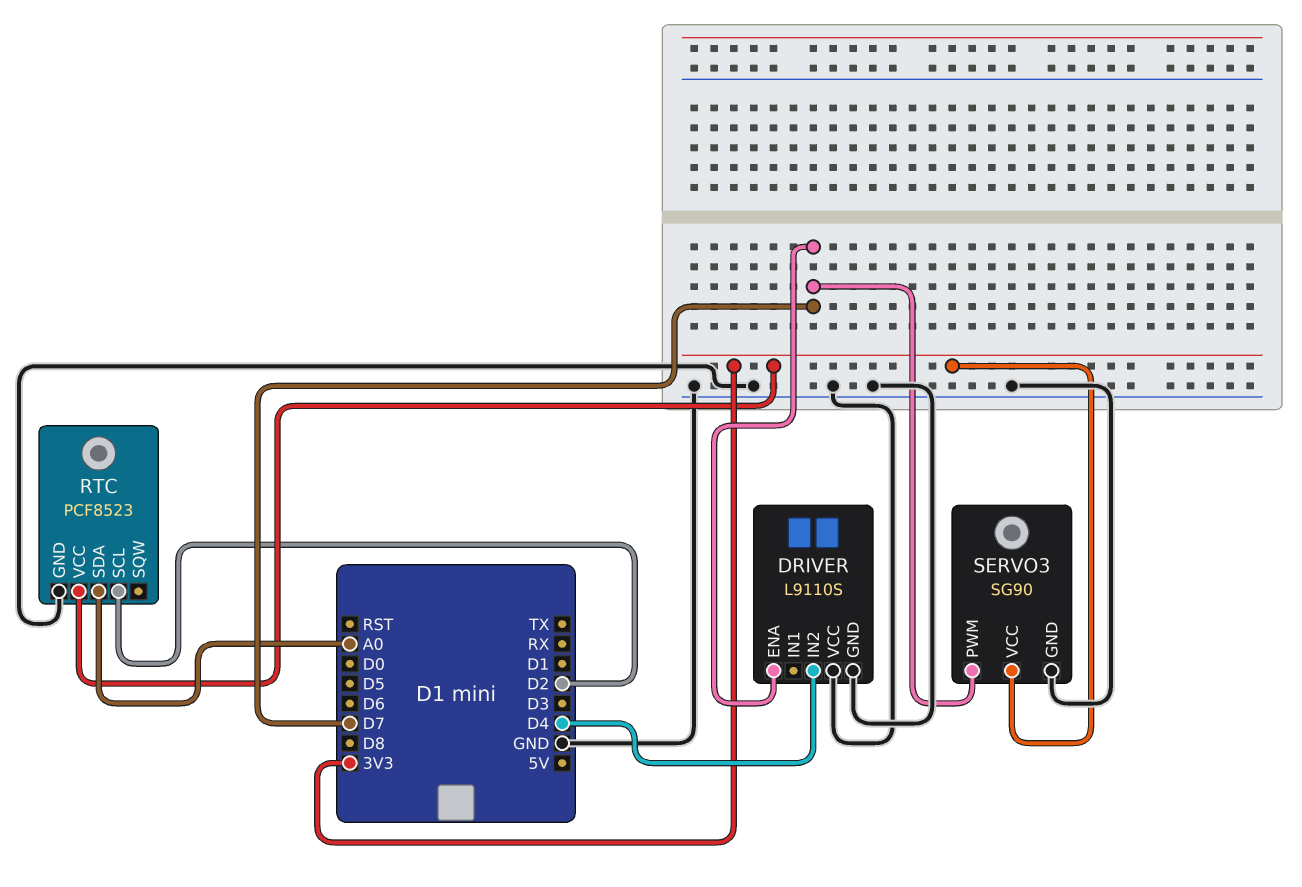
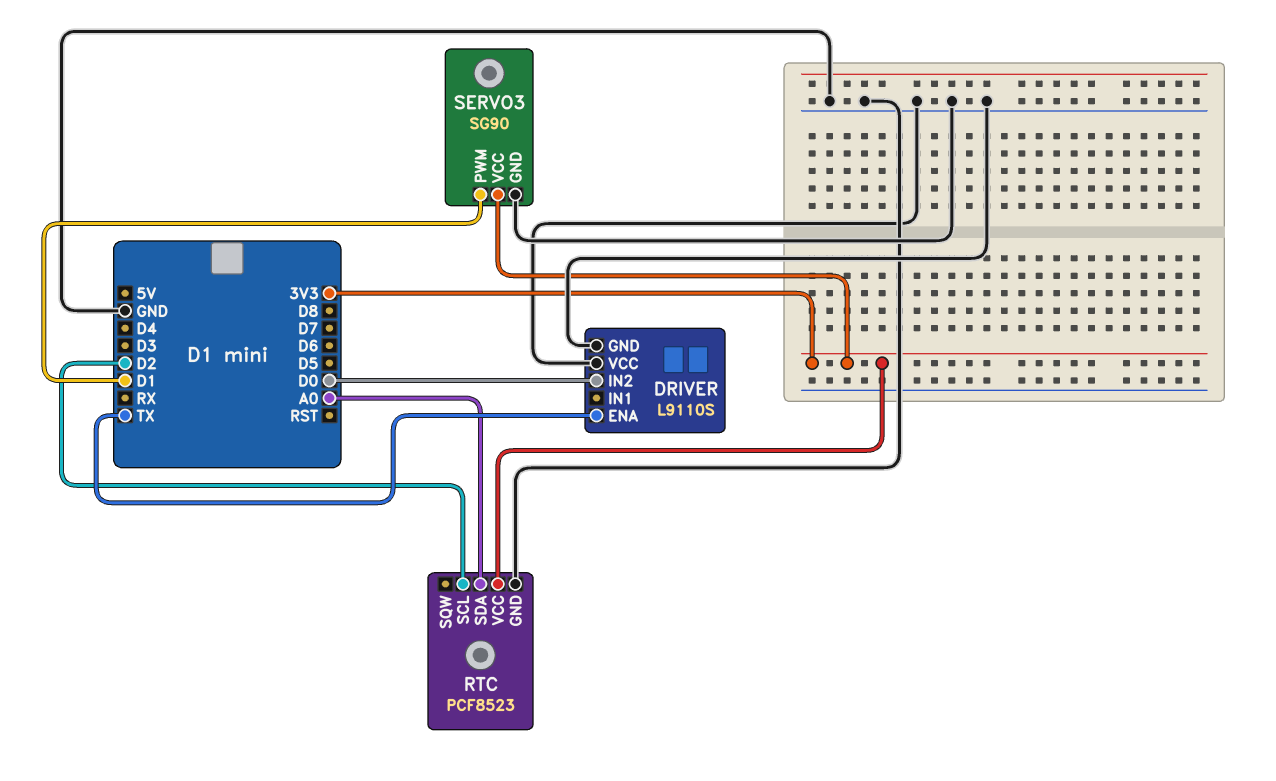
DRIVER pin ENA: D7 -> TX
DRIVER pin IN2: D4 -> D0
SERVO3 pin PWM: D7 -> D1

